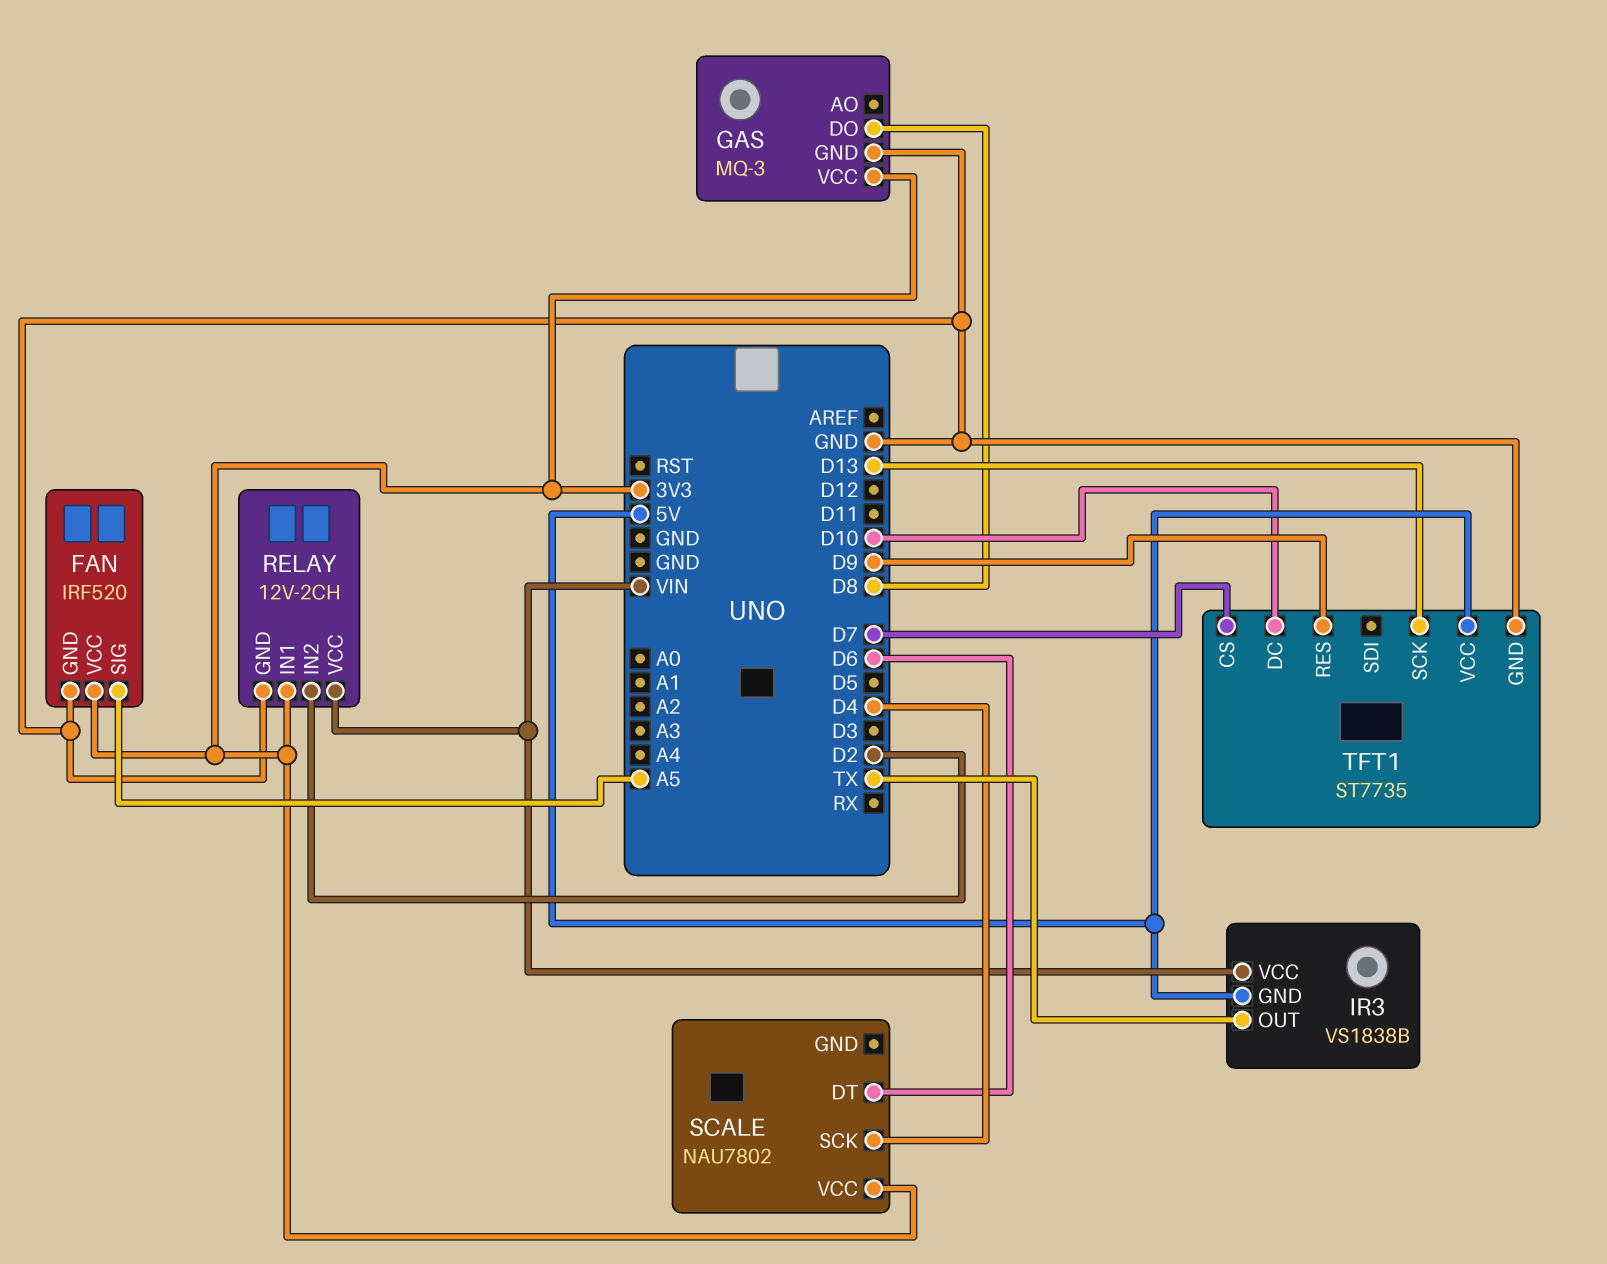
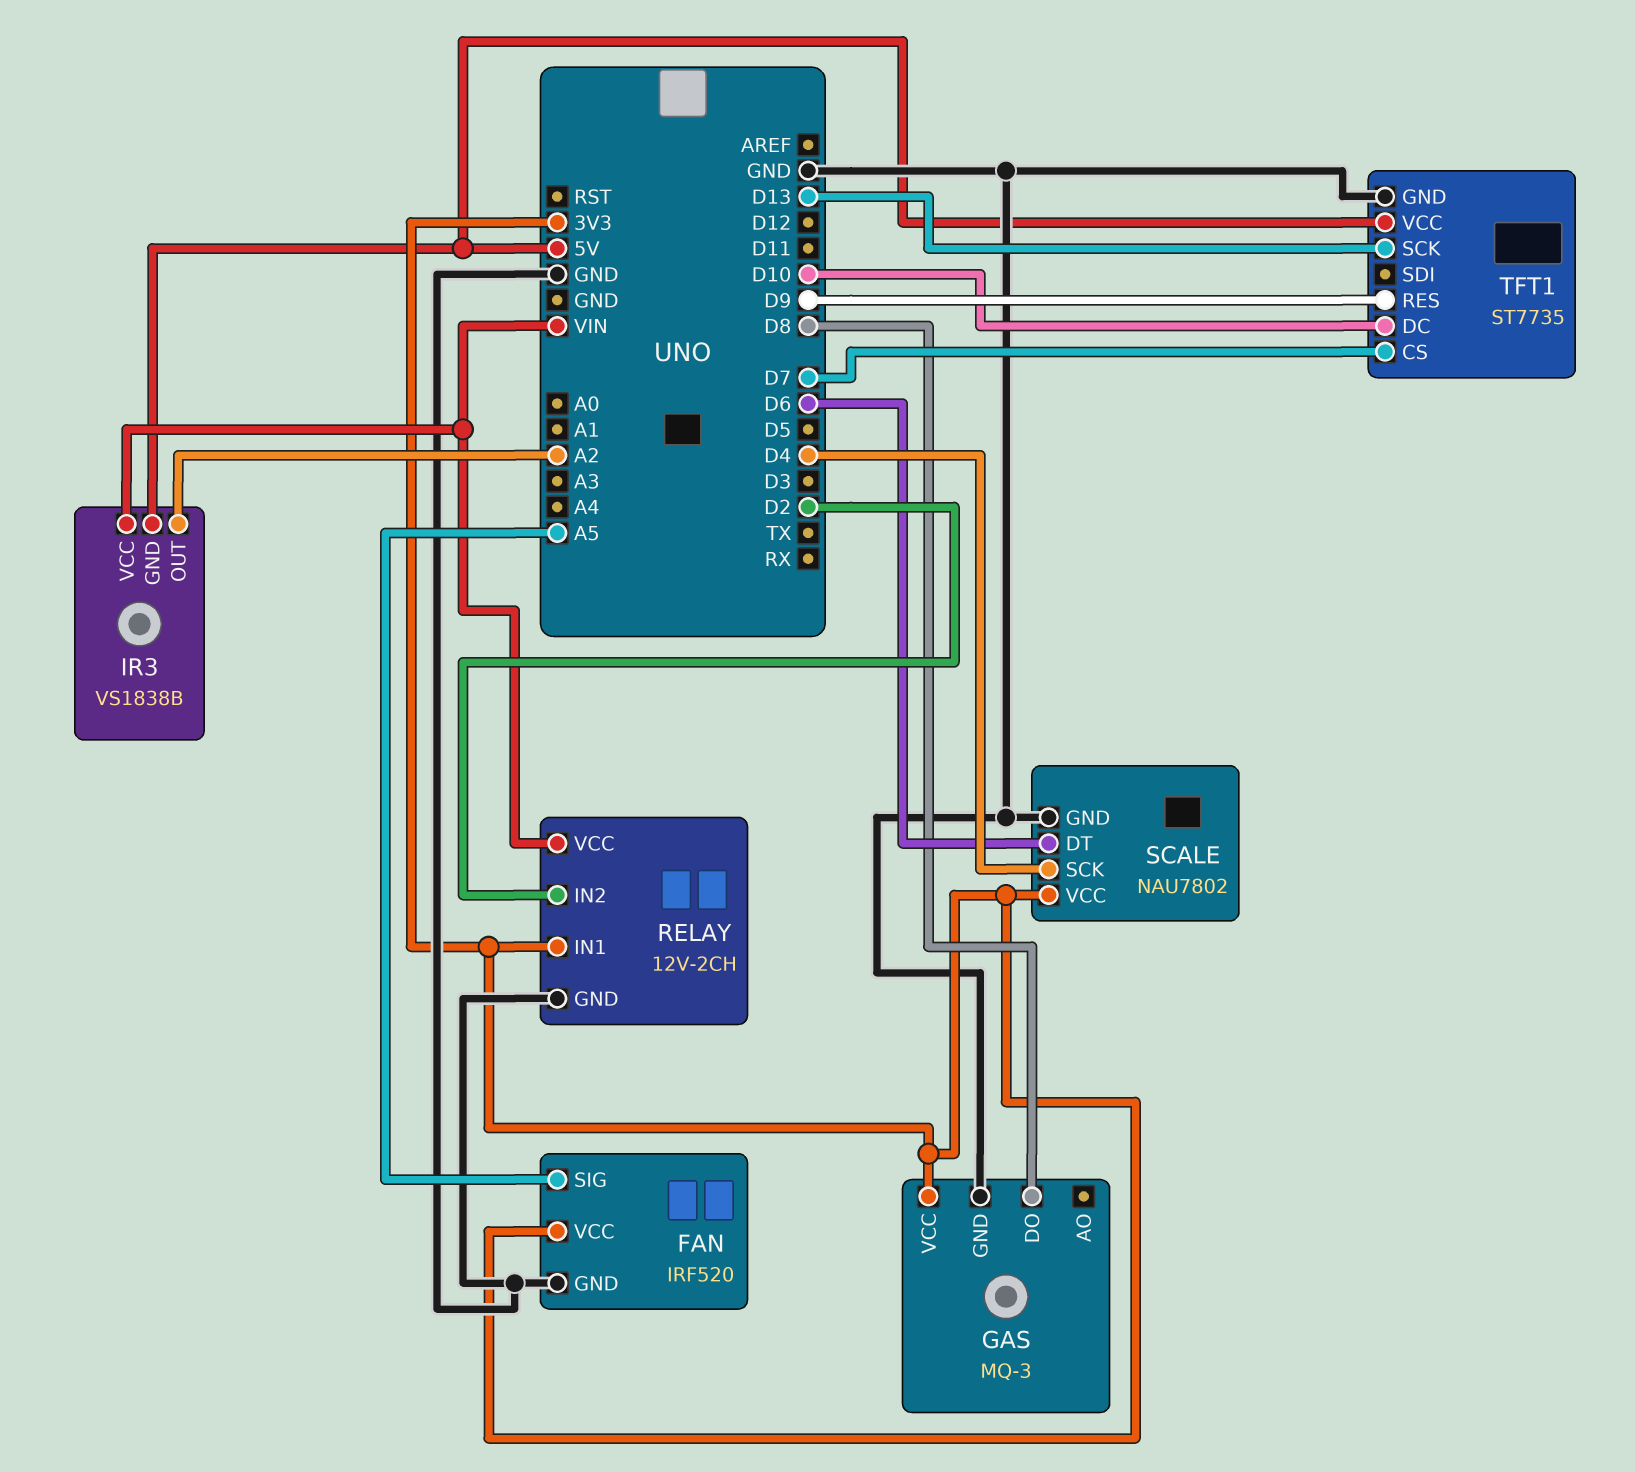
IR3 pin OUT: TX -> A2
SCALE pin GND: none -> GND

